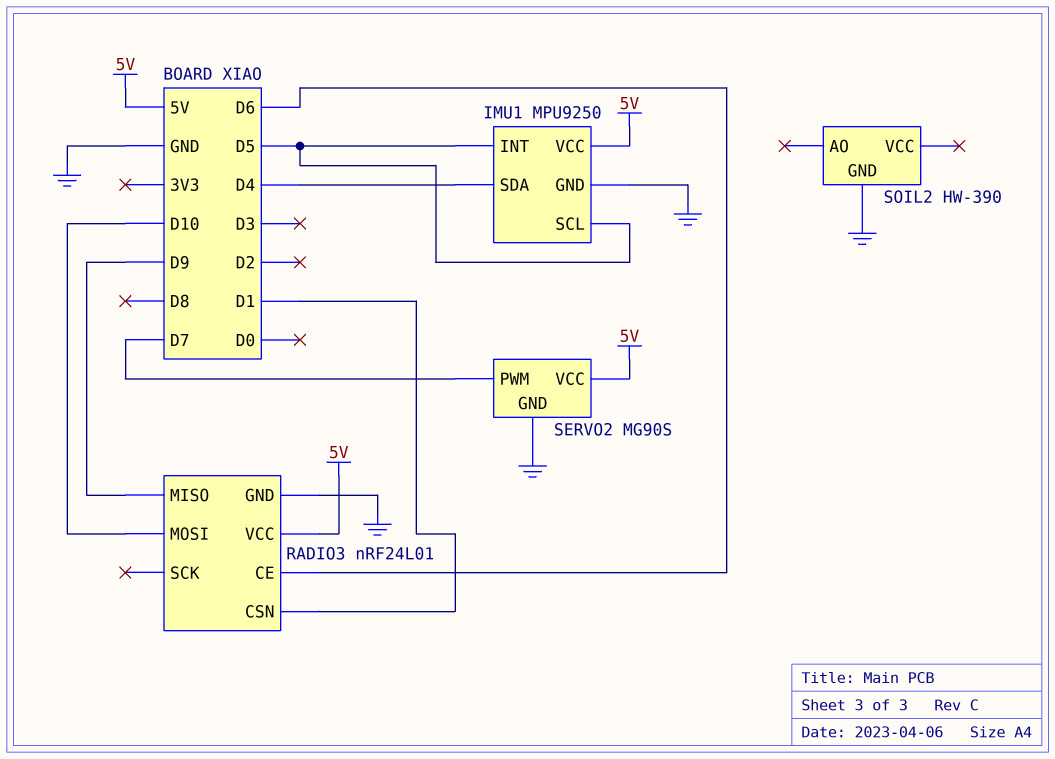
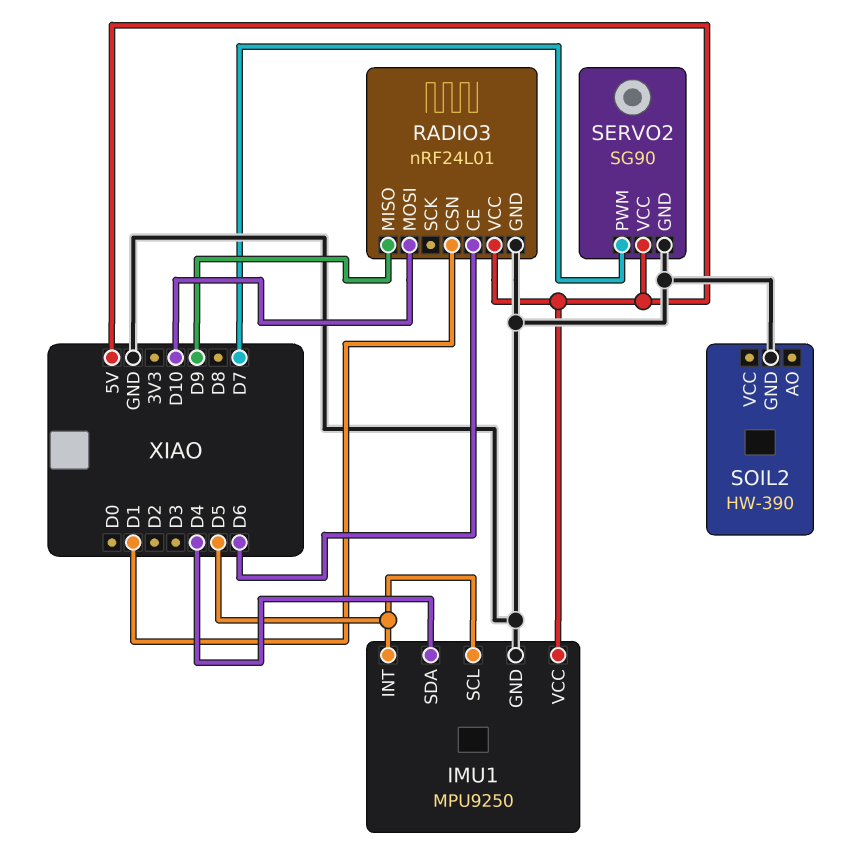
SERVO2: MG90S -> SG90

